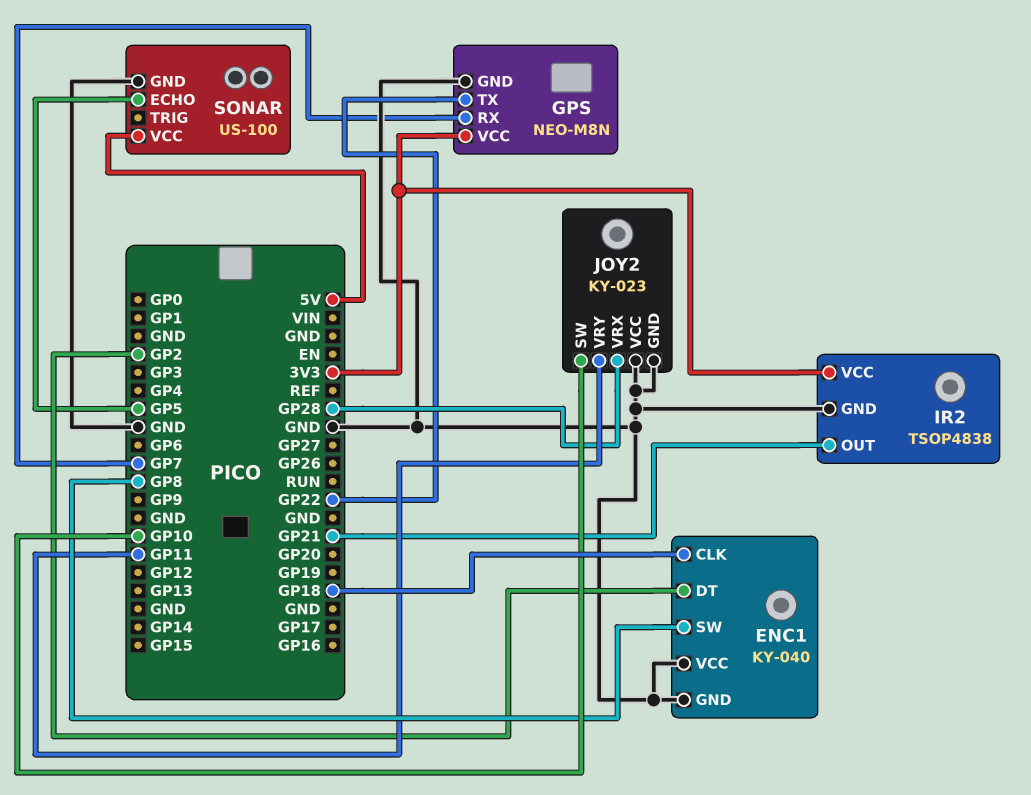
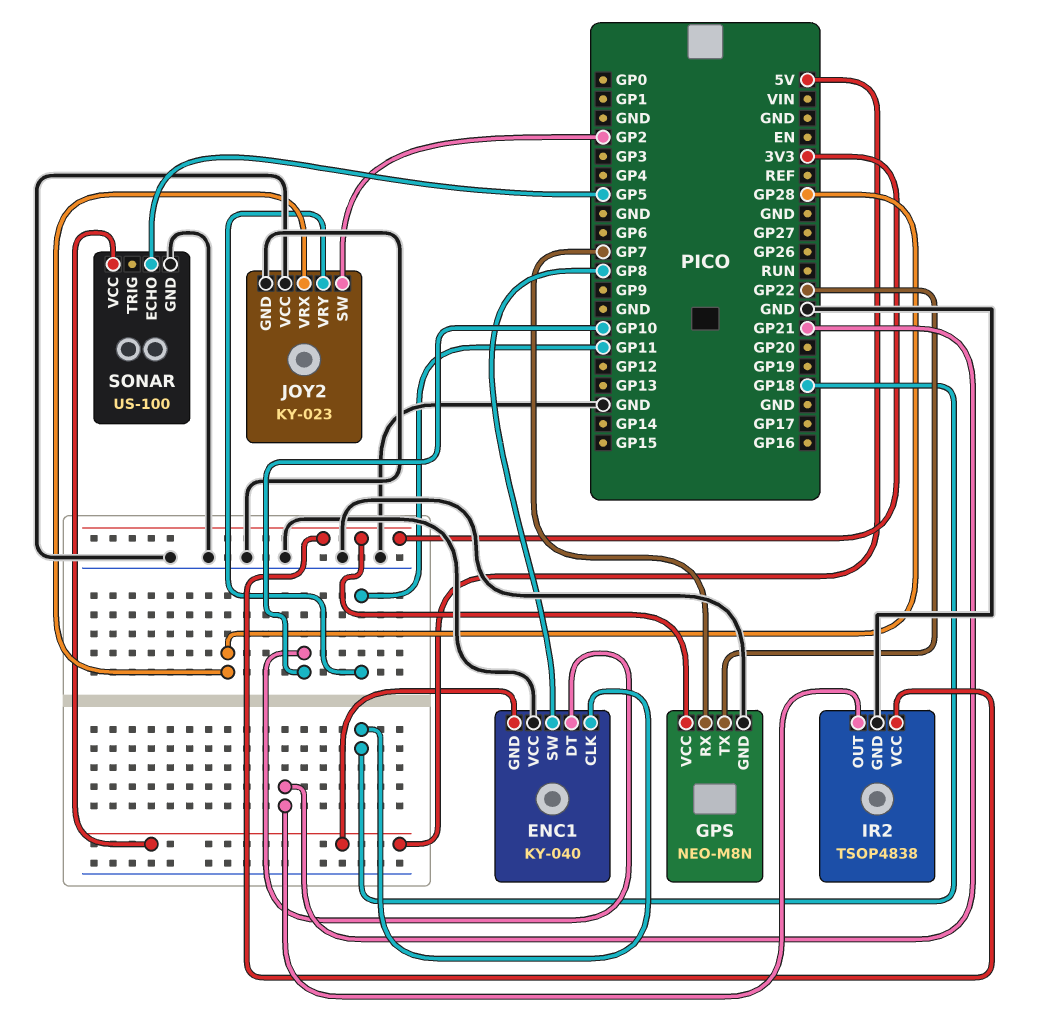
ENC1 pin DT: GP2 -> GP10
ENC1 pin GND: GND -> 5V
JOY2 pin SW: GP10 -> GP2

